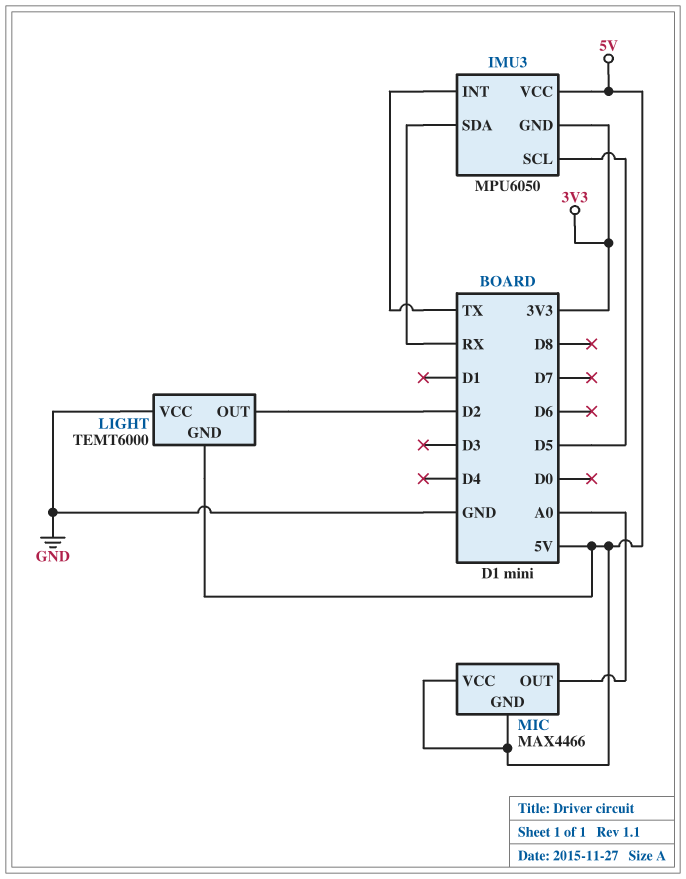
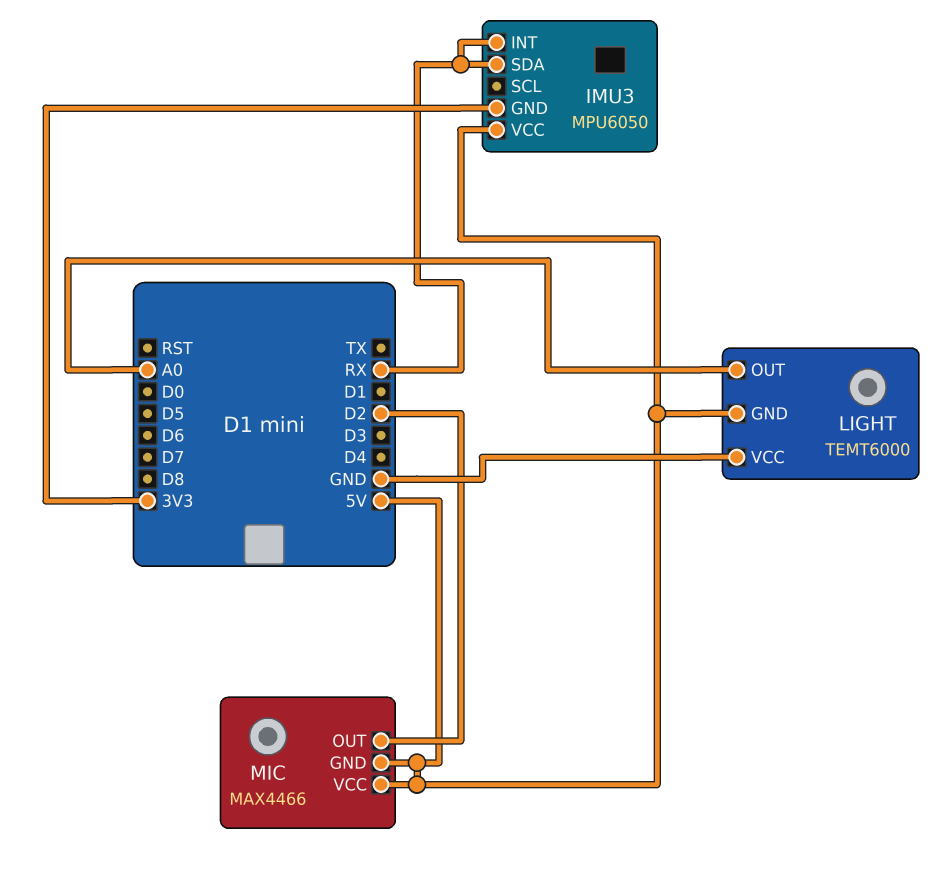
IMU3 pin INT: TX -> RX
IMU3 pin SCL: D5 -> none
LIGHT pin OUT: D2 -> A0
MIC pin OUT: A0 -> D2

